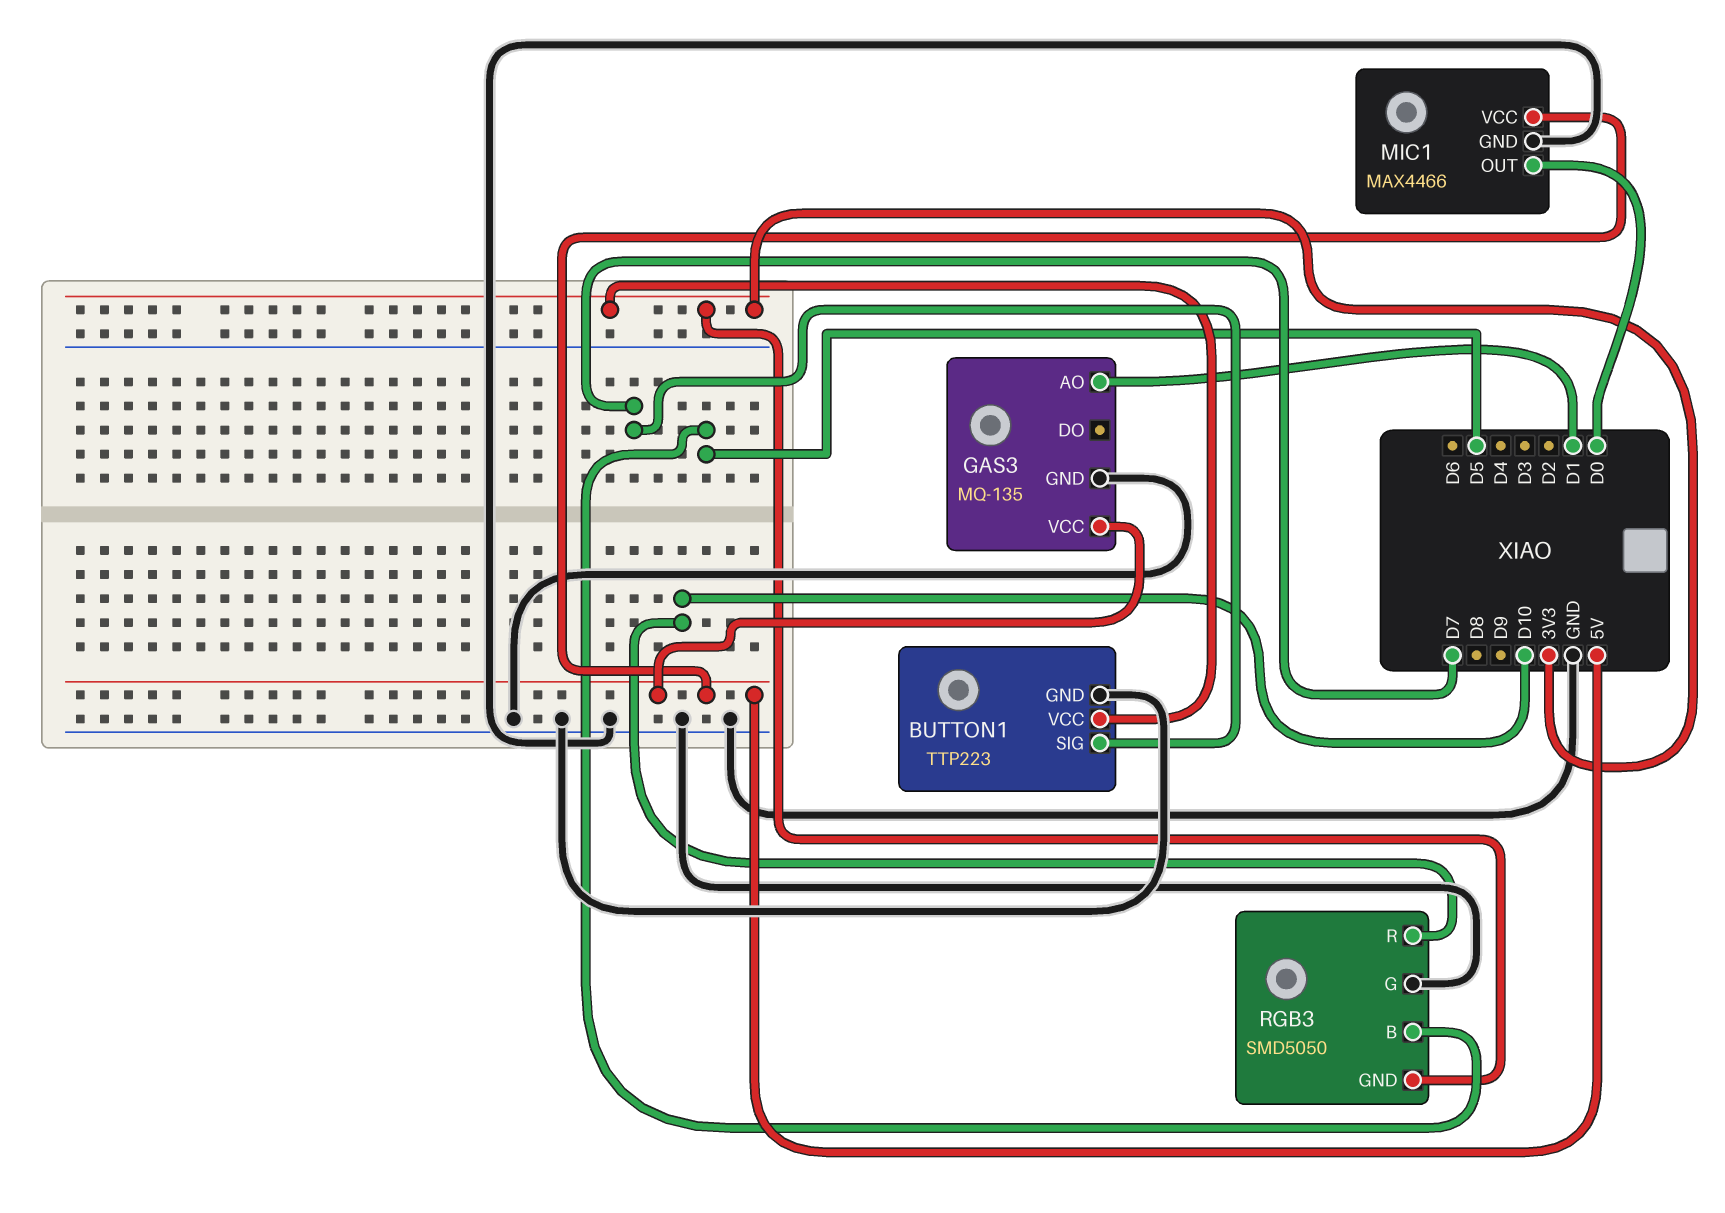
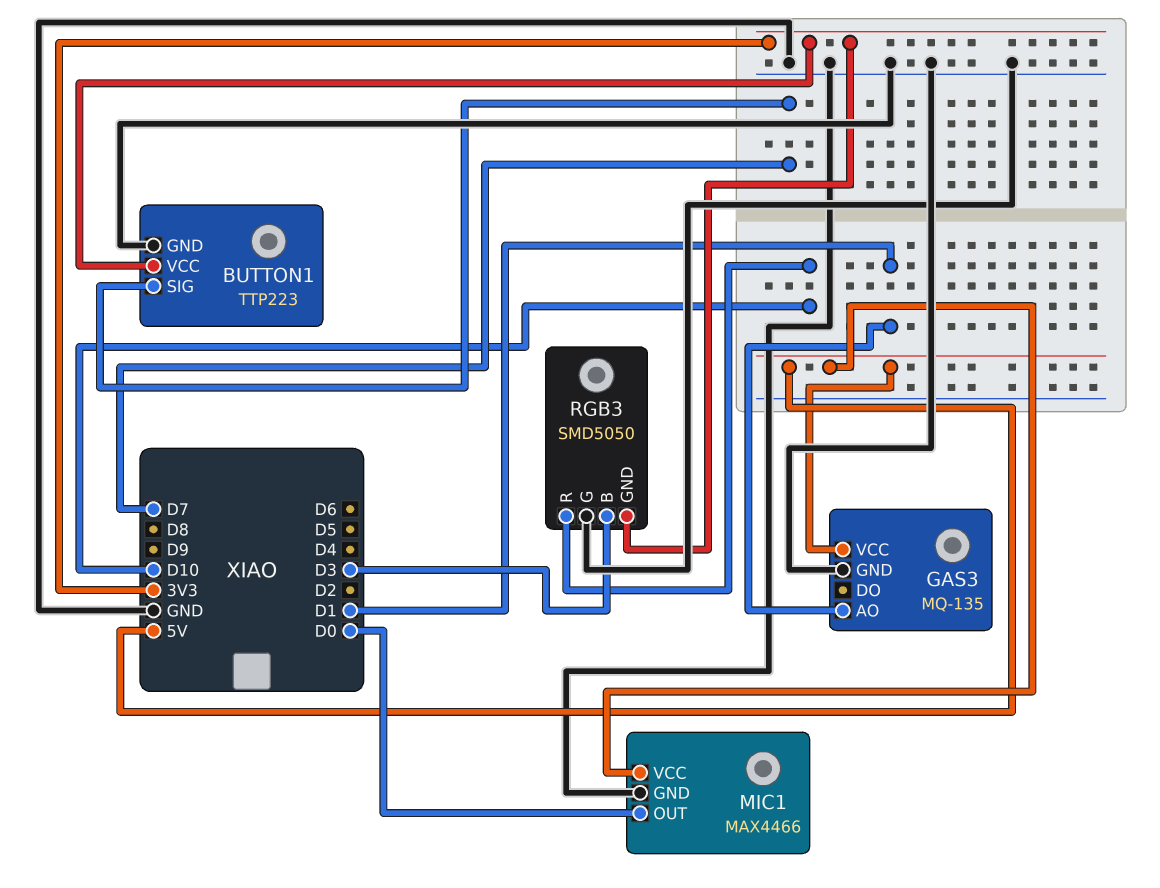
RGB3 pin B: D5 -> D3

